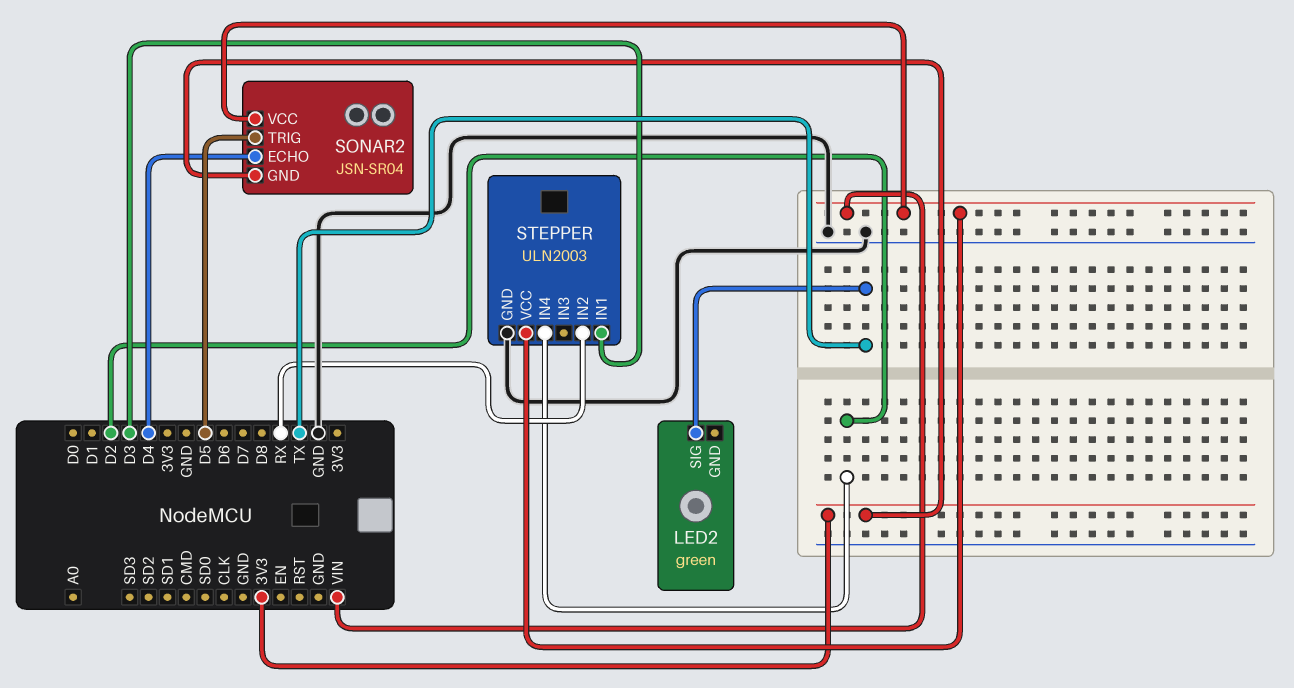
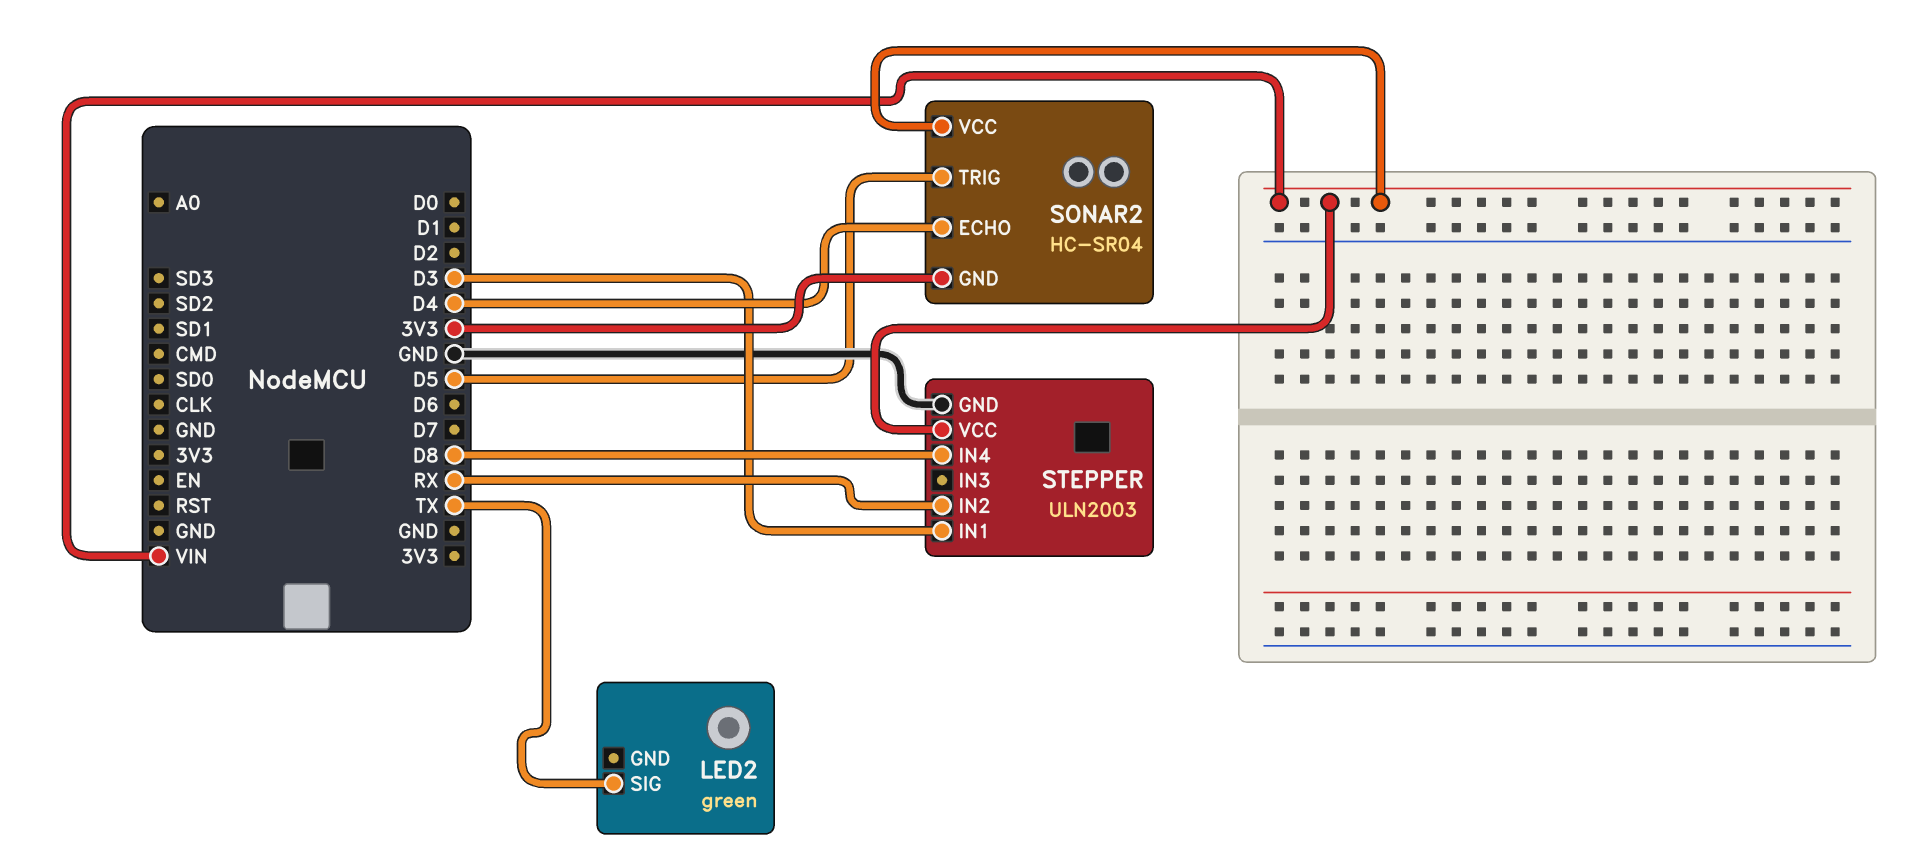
SONAR2: JSN-SR04 -> HC-SR04
STEPPER pin IN4: D2 -> D8

